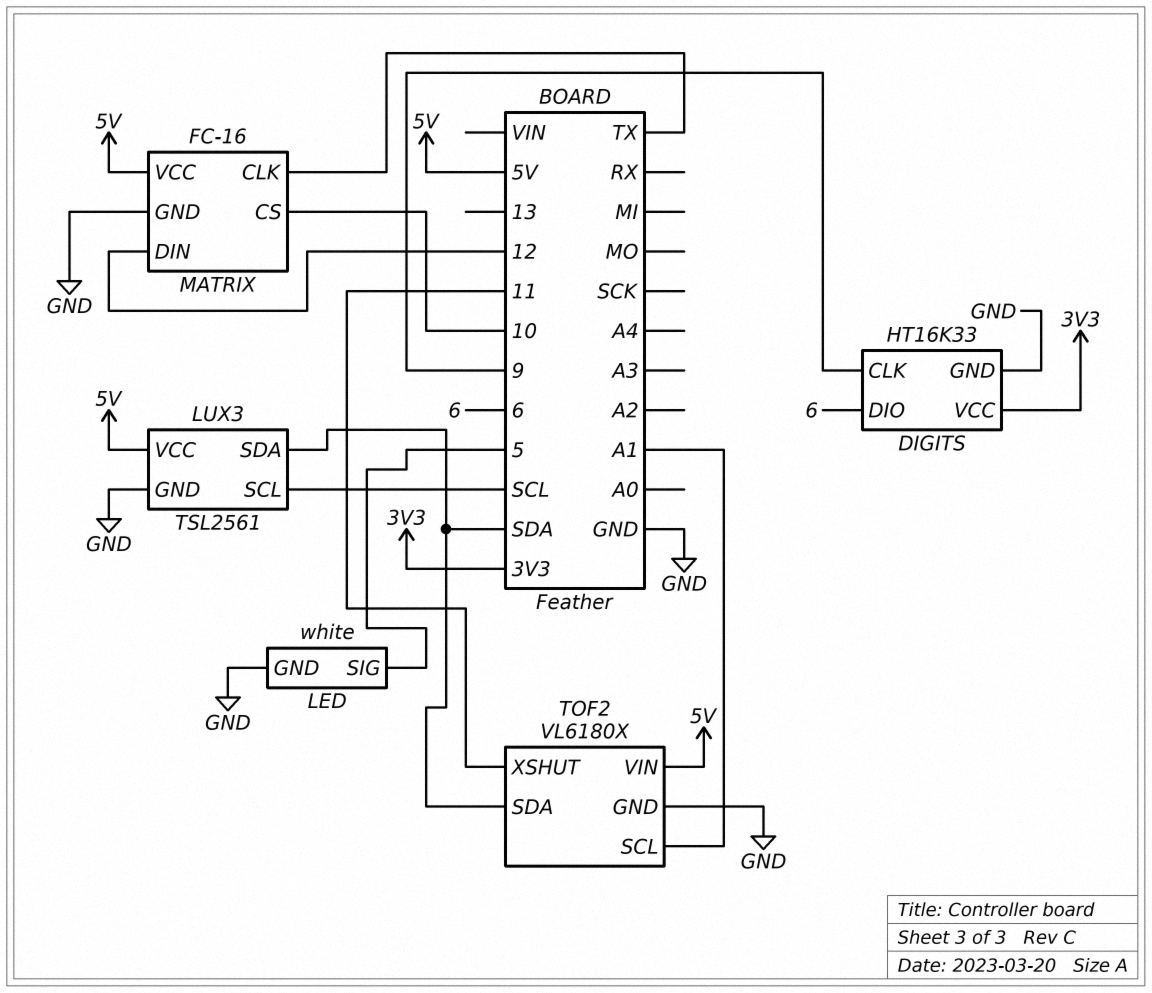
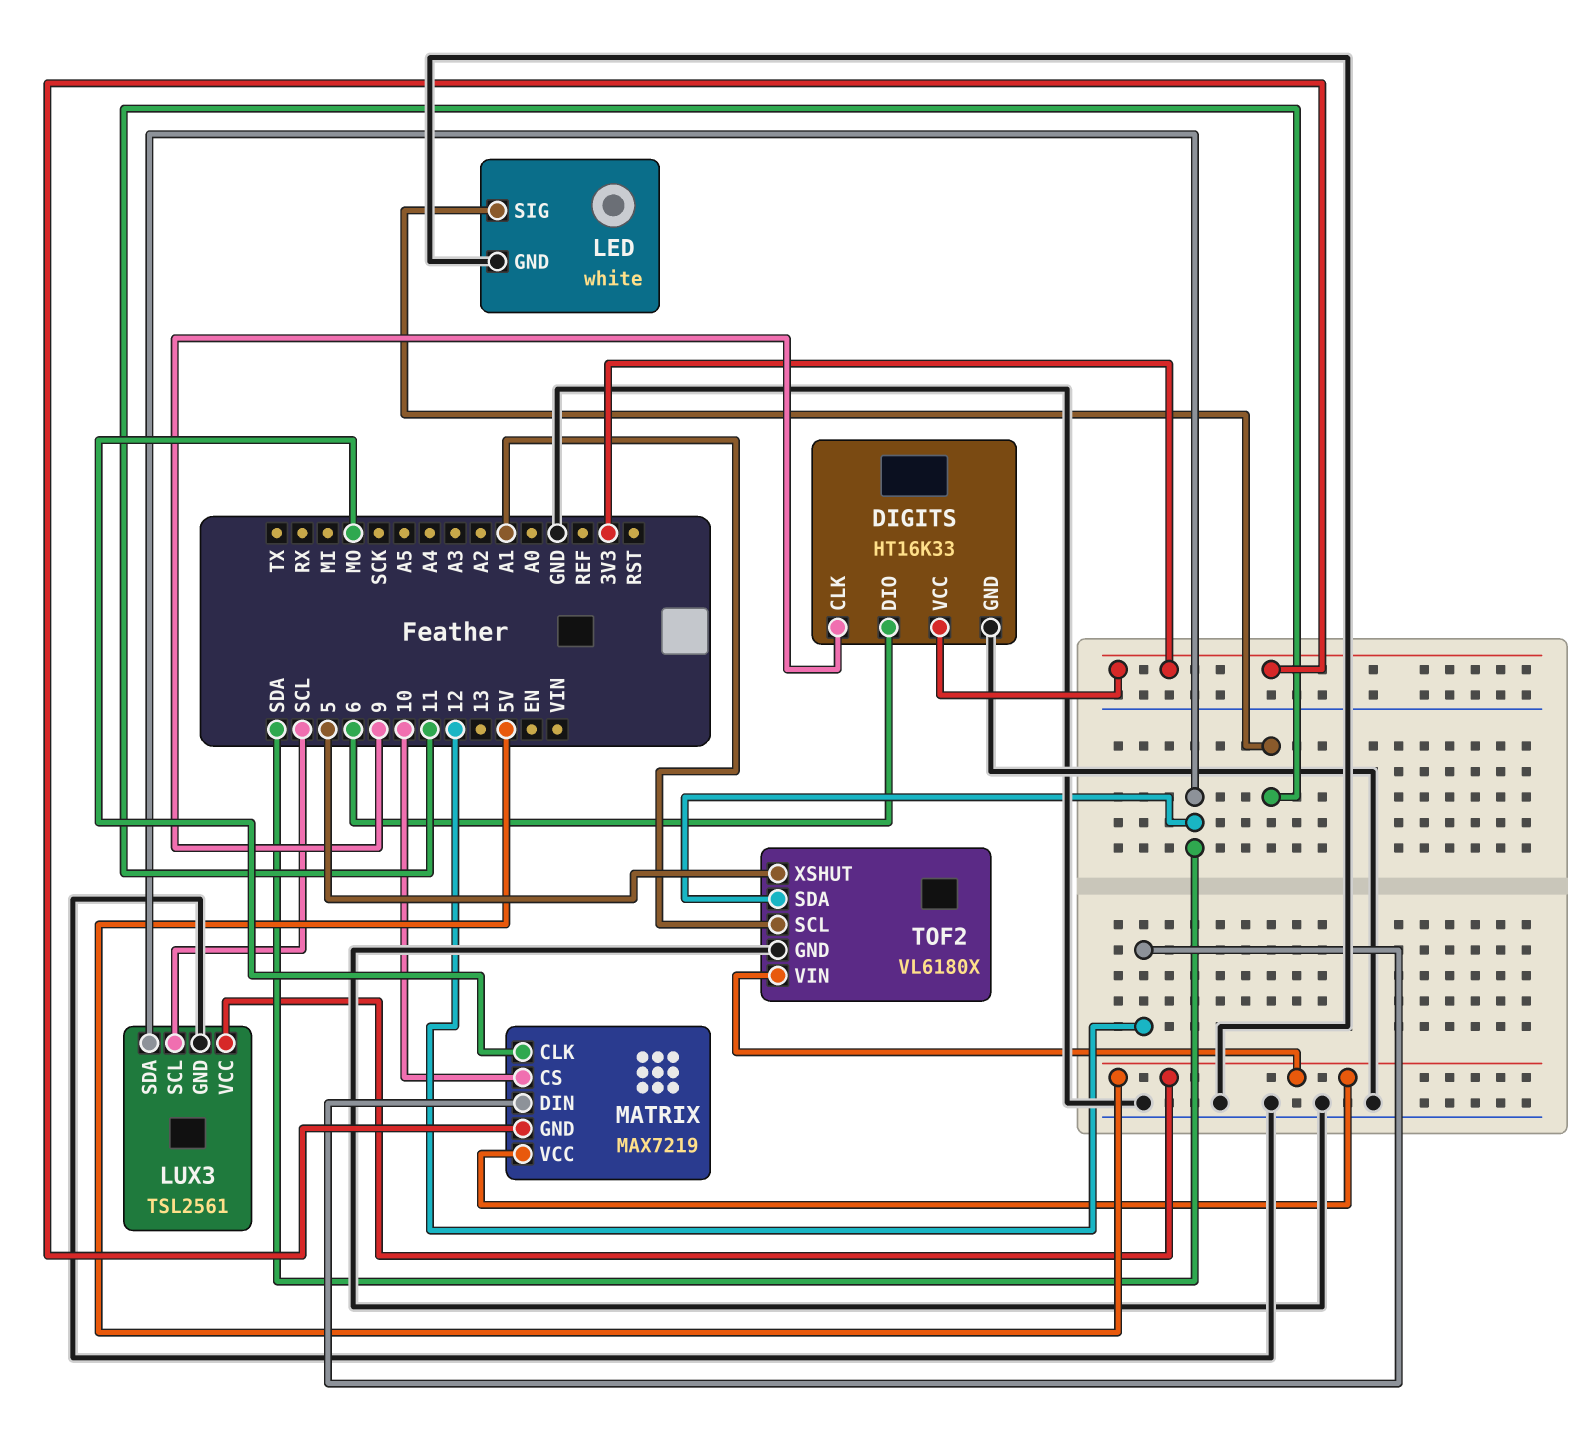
LED pin SIG: 5 -> 11
MATRIX: FC-16 -> MAX7219
MATRIX pin CLK: TX -> MO
MATRIX pin GND: GND -> 3V3
TOF2 pin XSHUT: 11 -> 5

